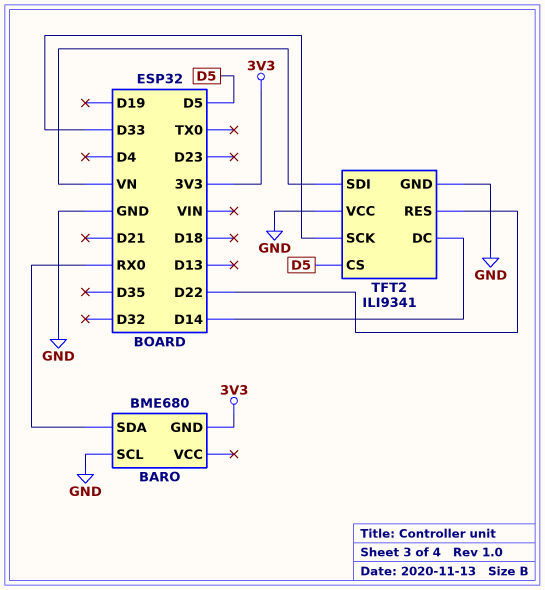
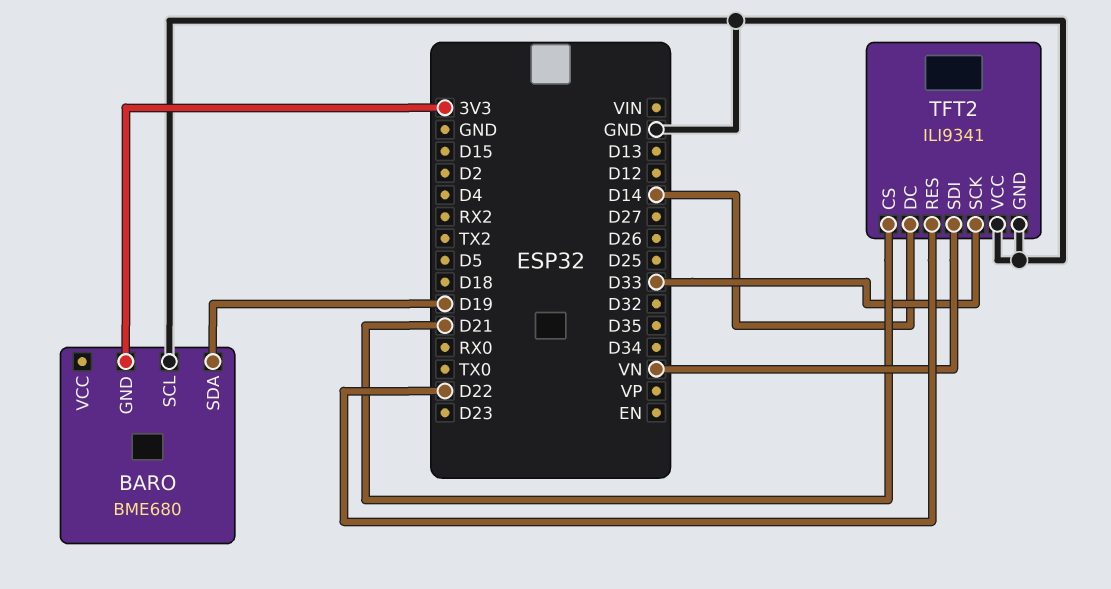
BARO pin SDA: RX0 -> D19
TFT2 pin CS: D5 -> D21

